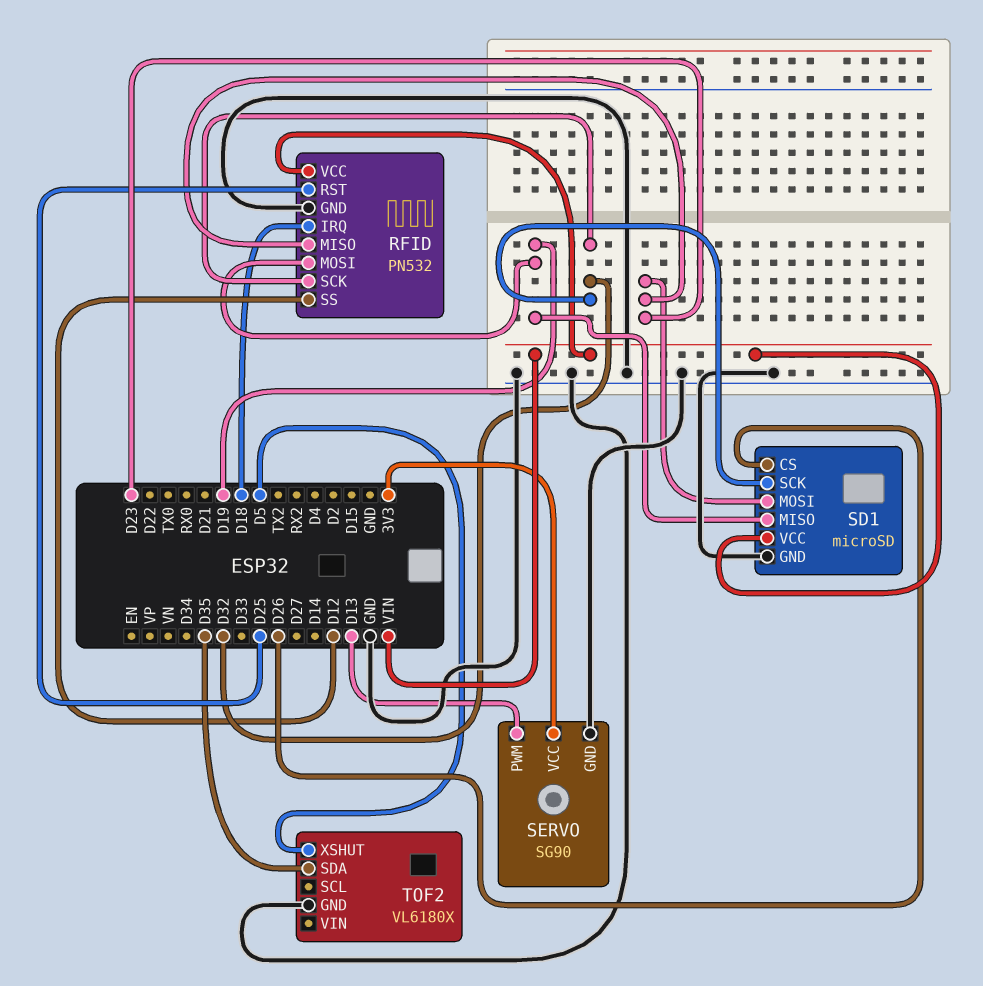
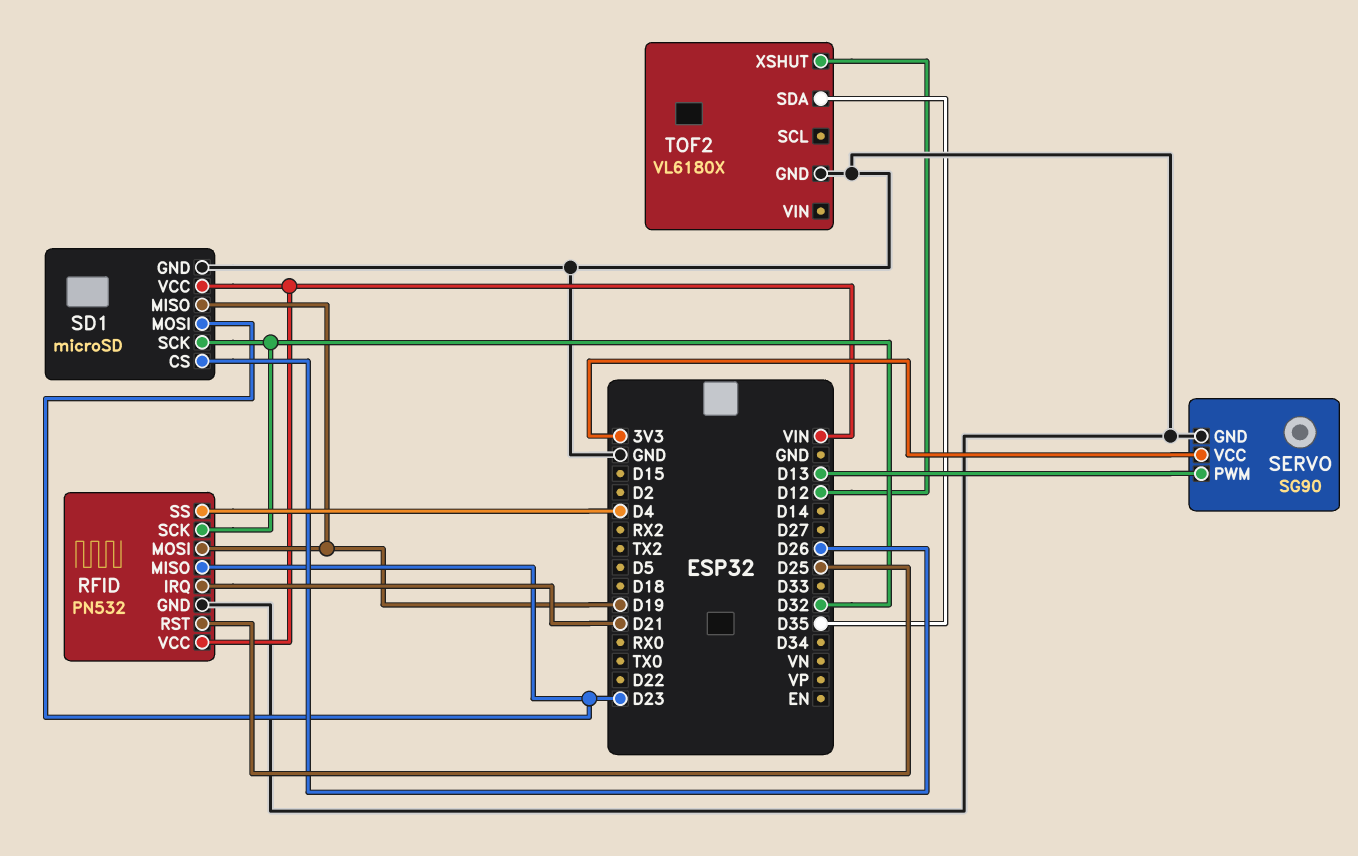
RFID pin IRQ: D18 -> D21
RFID pin SS: D12 -> D4
TOF2 pin XSHUT: D5 -> D12

